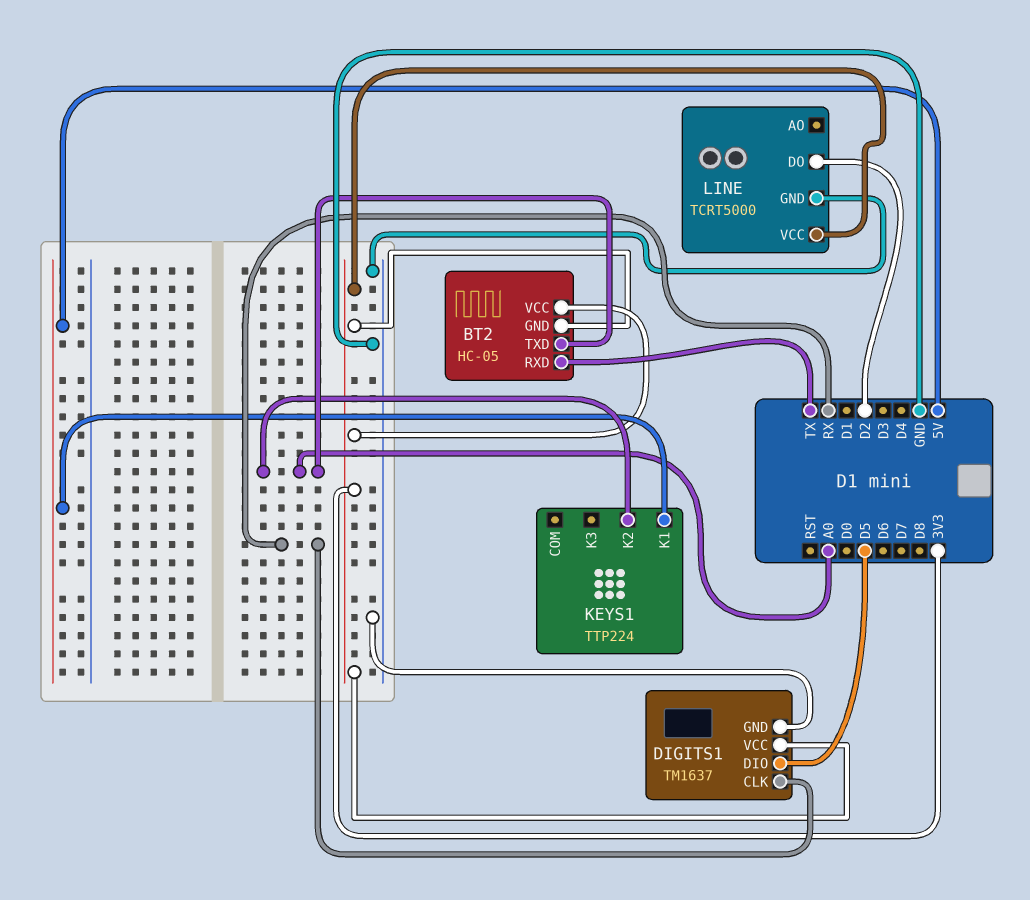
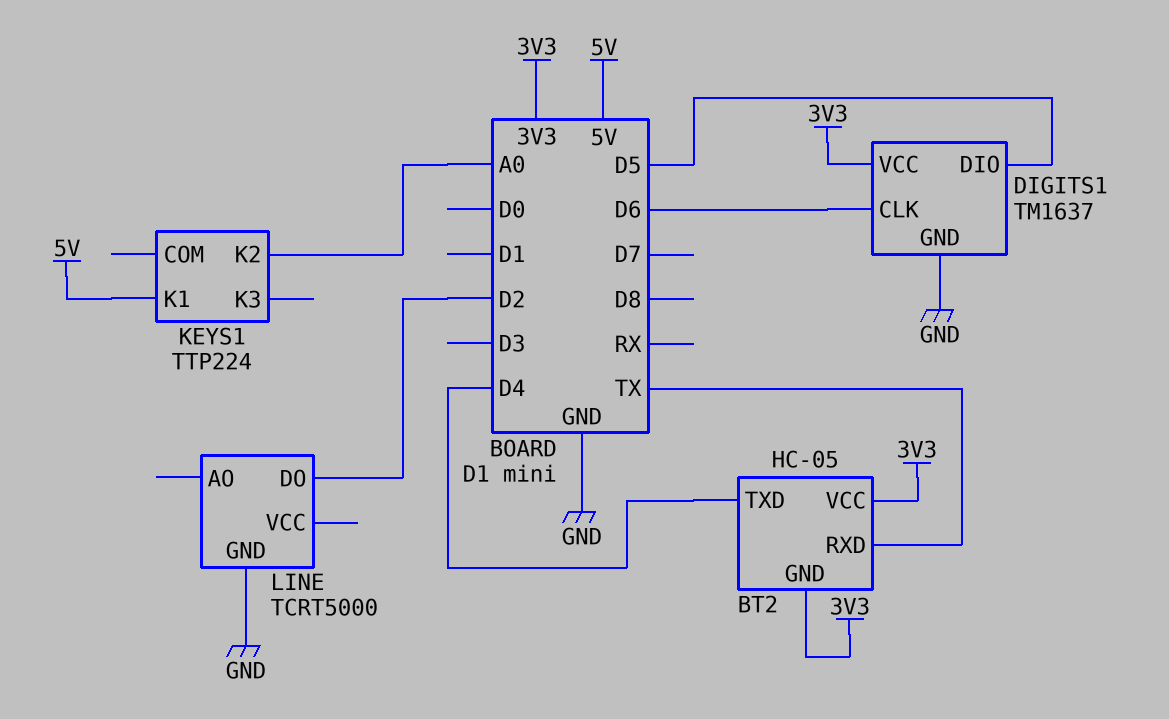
BT2 pin TXD: A0 -> D4
DIGITS1 pin CLK: RX -> D6
LINE pin VCC: 3V3 -> none

